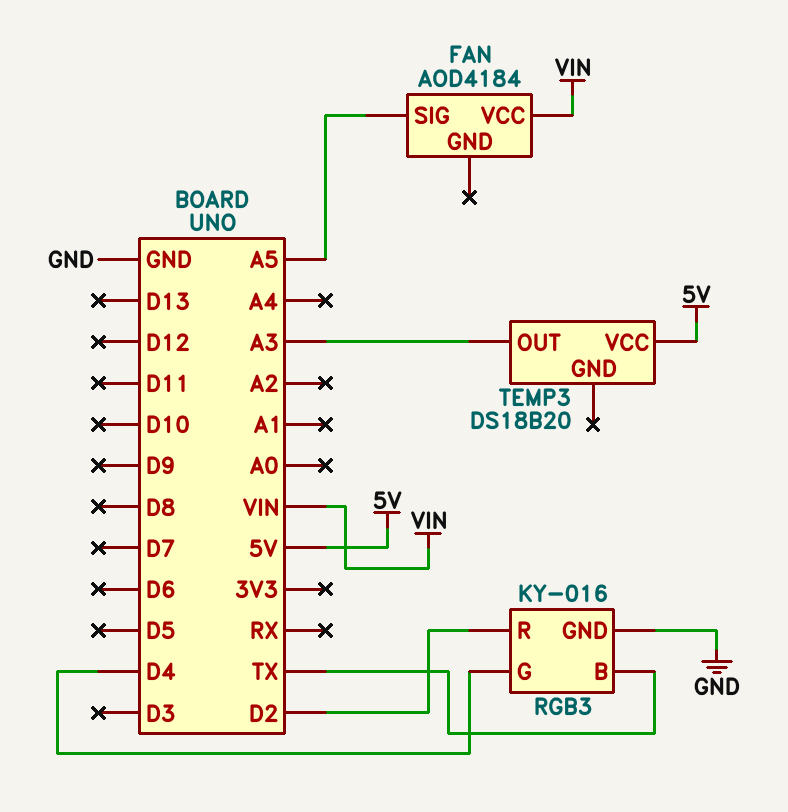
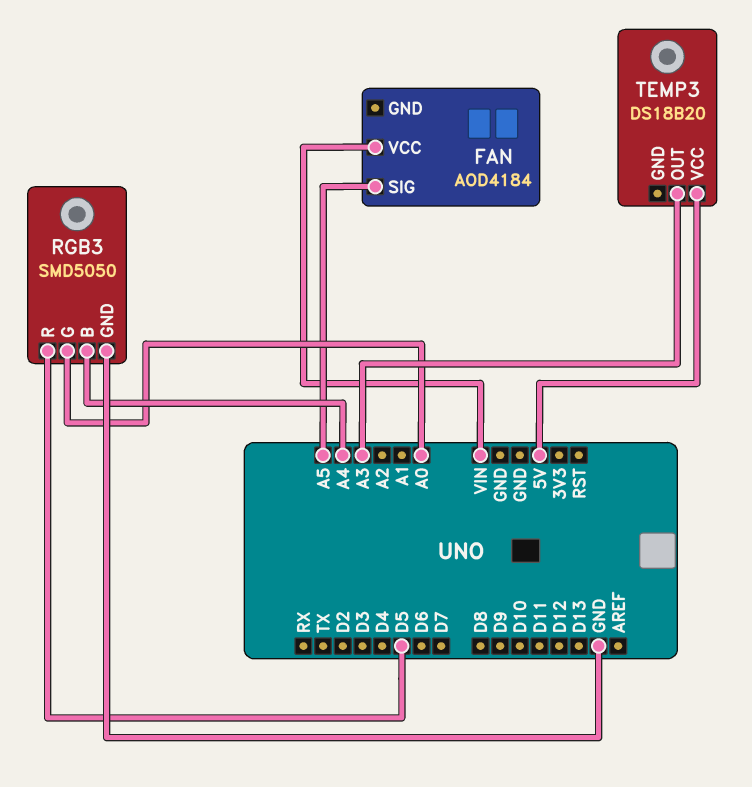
RGB3: KY-016 -> SMD5050
RGB3 pin B: TX -> A4
RGB3 pin G: D4 -> A0
RGB3 pin R: D2 -> D5

